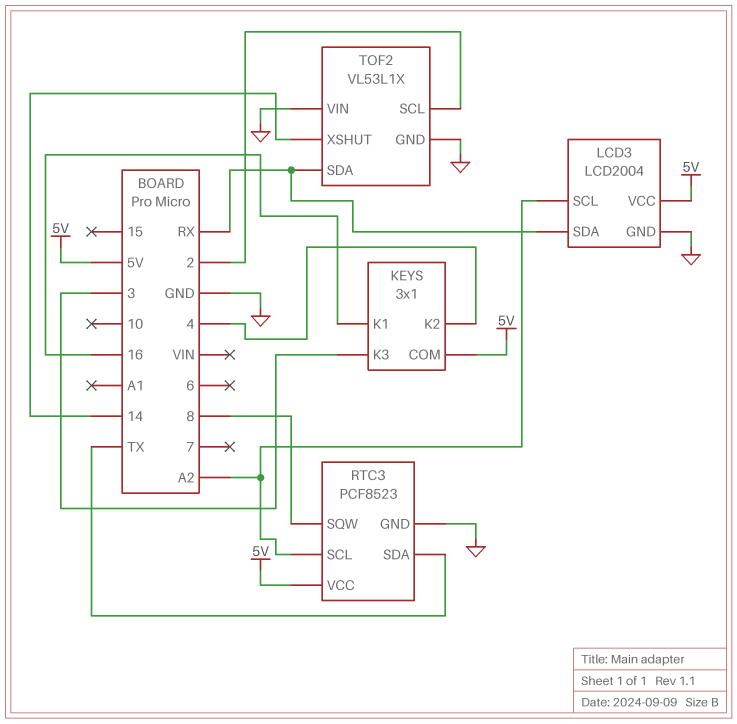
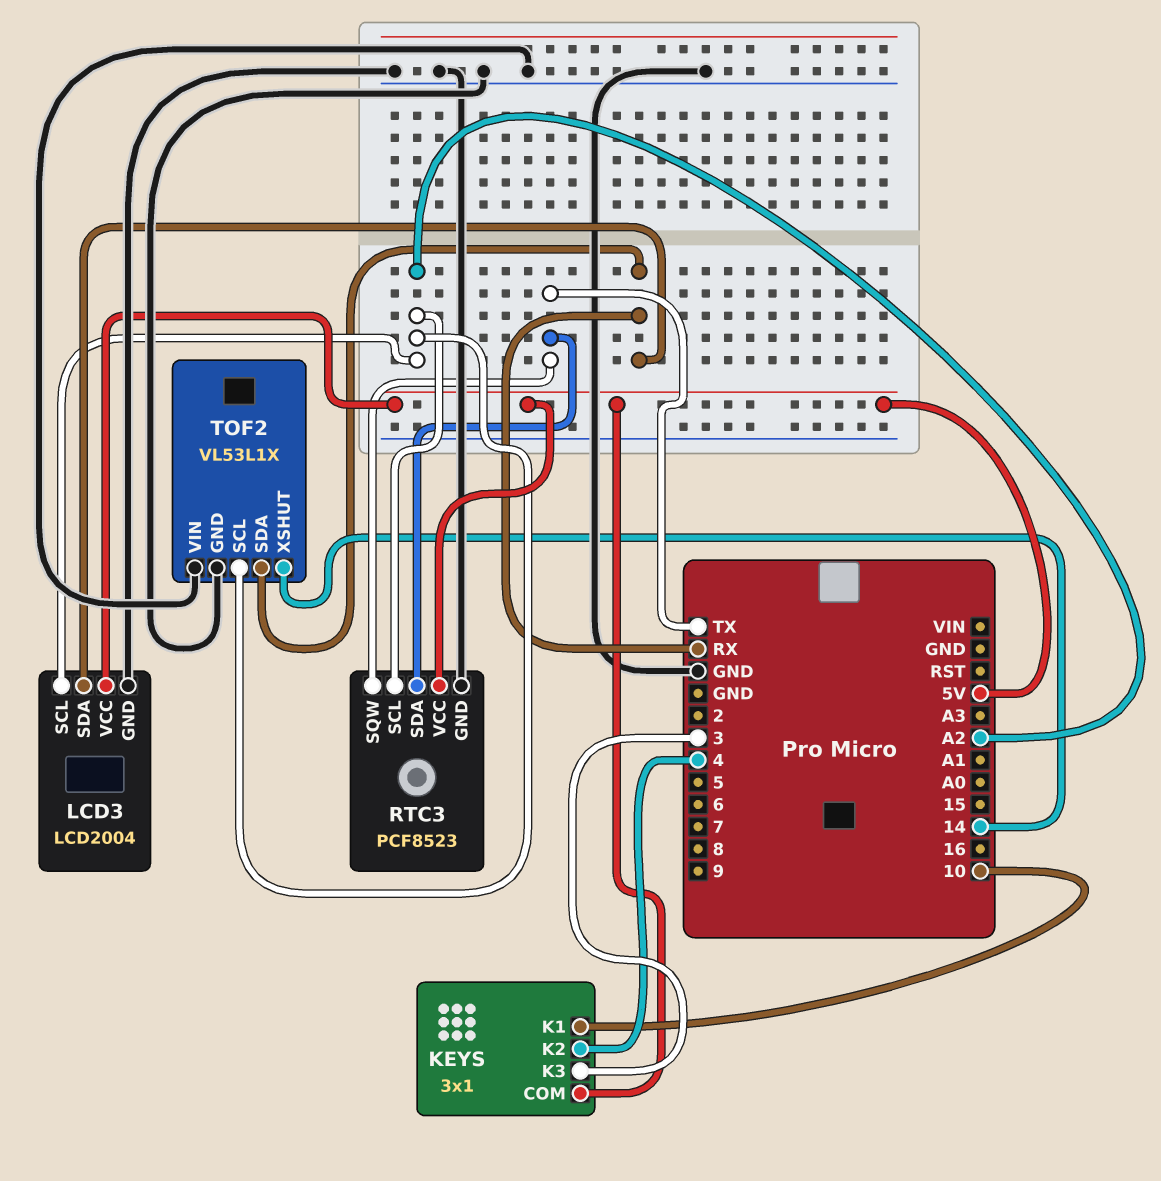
KEYS pin K1: 16 -> 10
RTC3 pin SQW: 8 -> TX
TOF2 pin SCL: 2 -> A2

